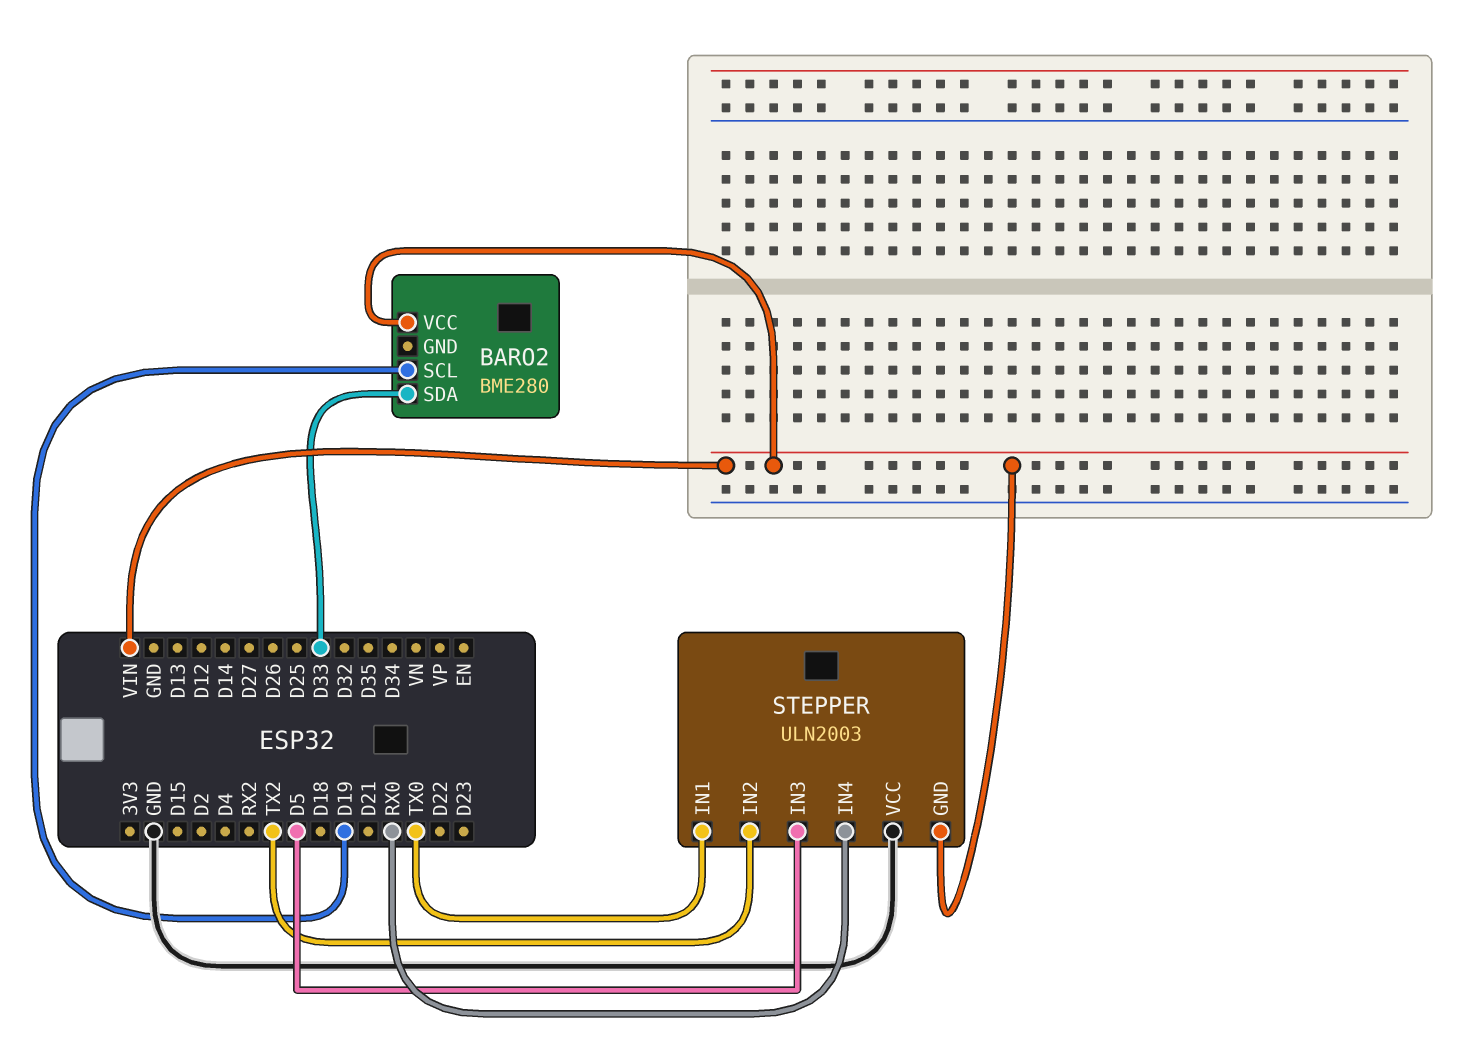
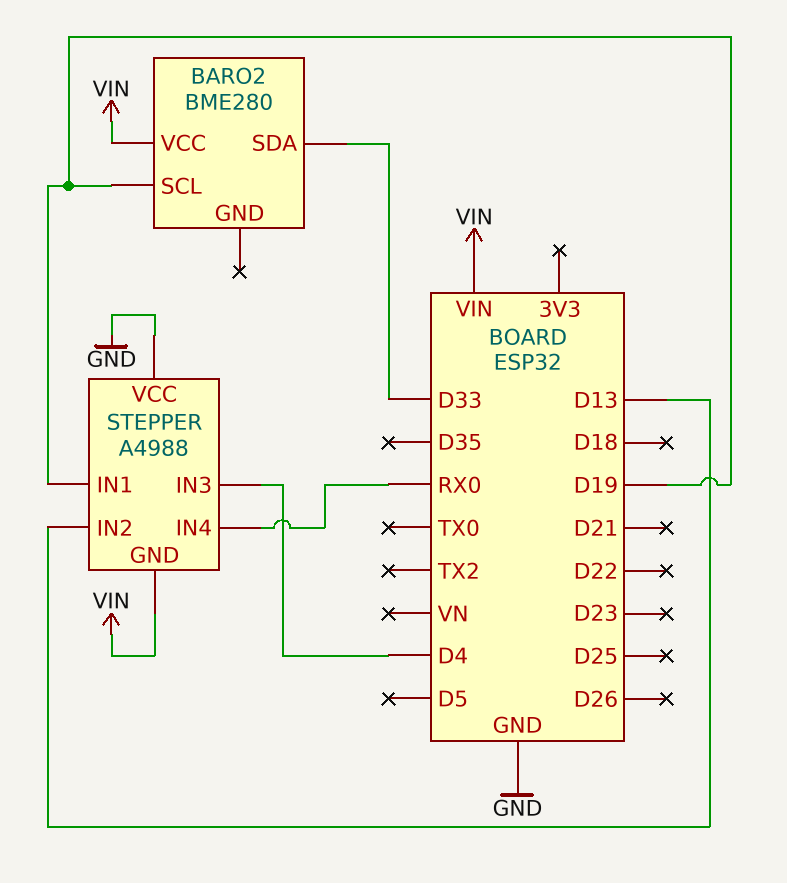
STEPPER: ULN2003 -> A4988
STEPPER pin IN1: TX0 -> D19
STEPPER pin IN2: TX2 -> D13
STEPPER pin IN3: D5 -> D4

